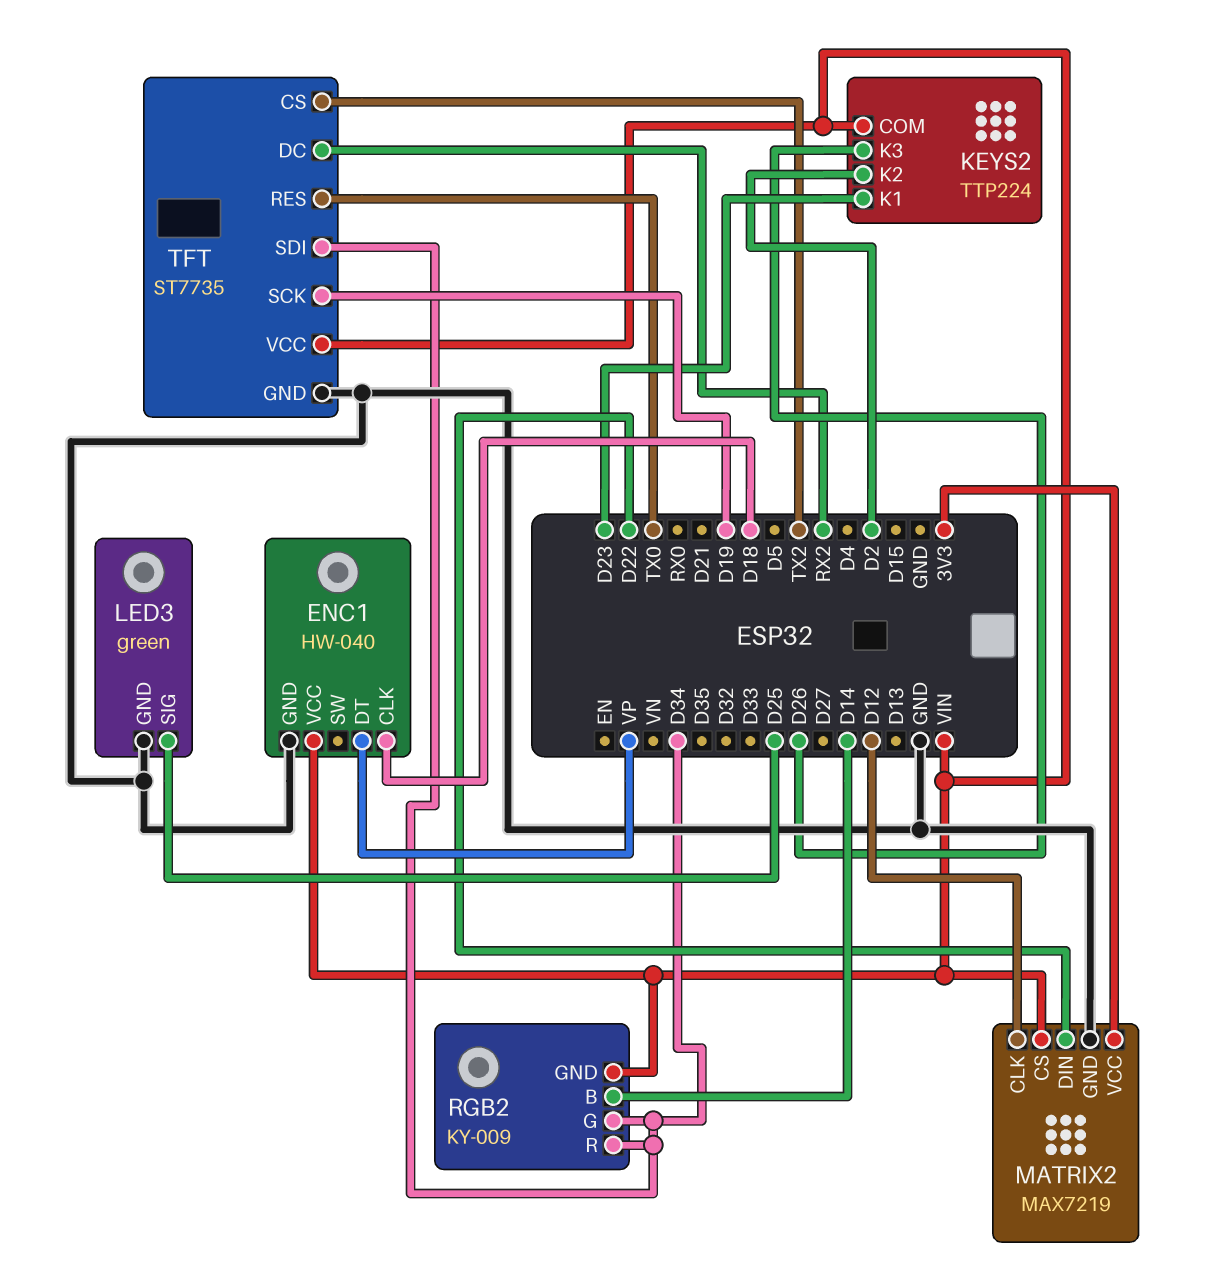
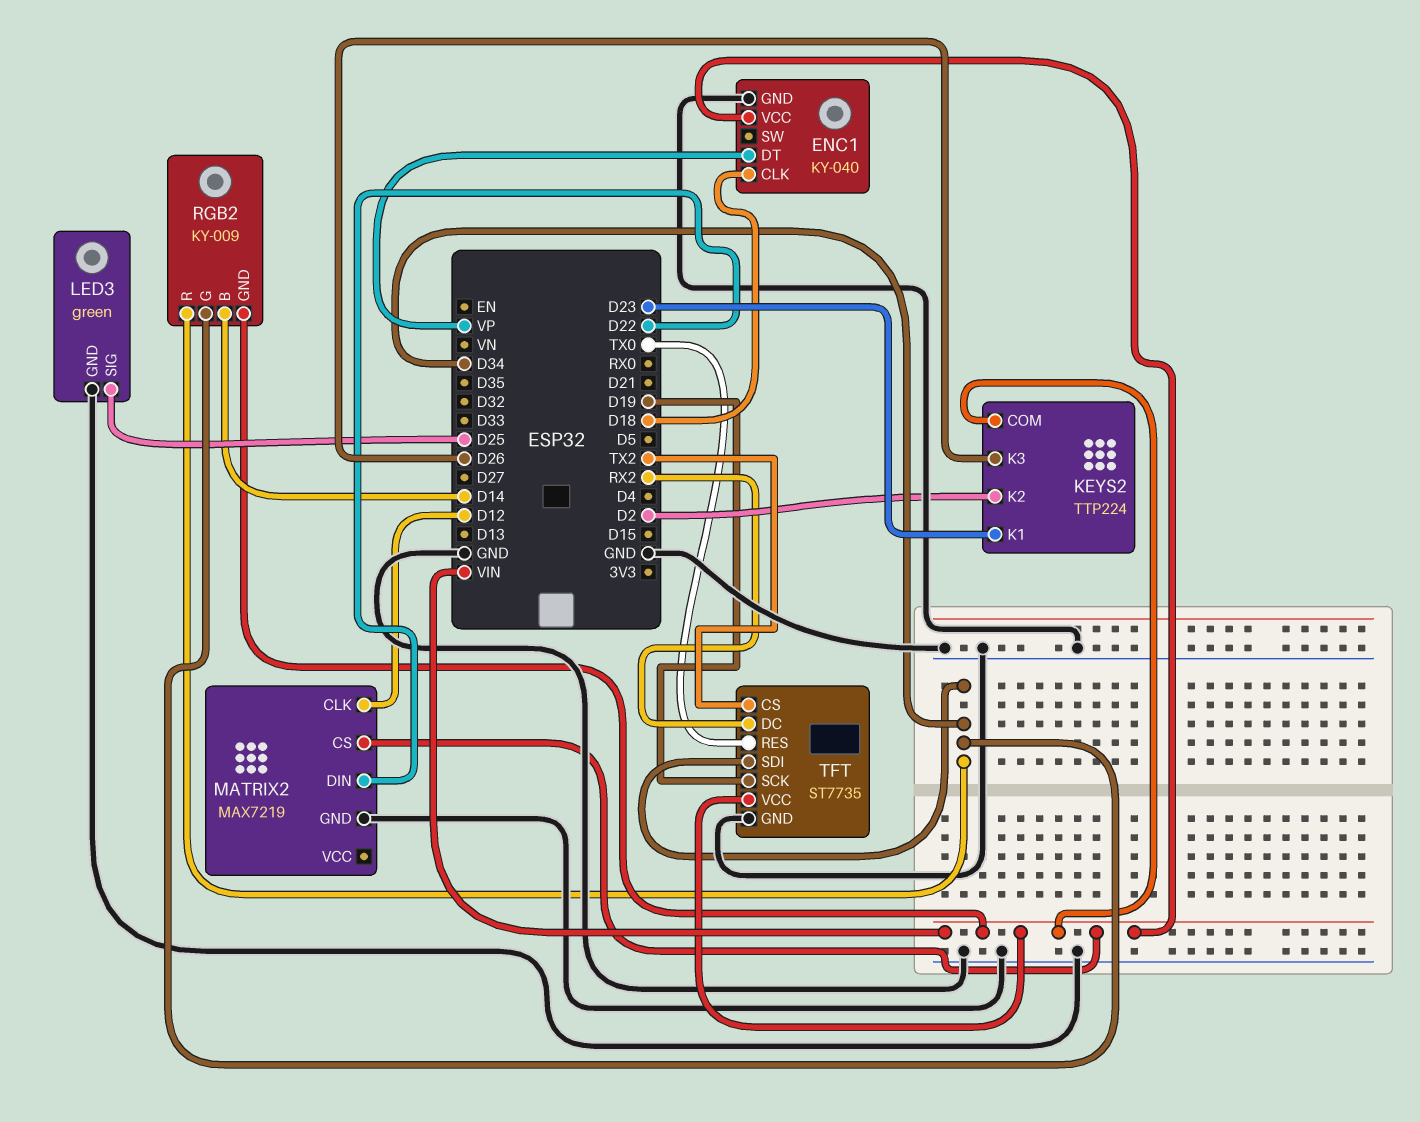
ENC1: HW-040 -> KY-040
MATRIX2 pin VCC: 3V3 -> none

